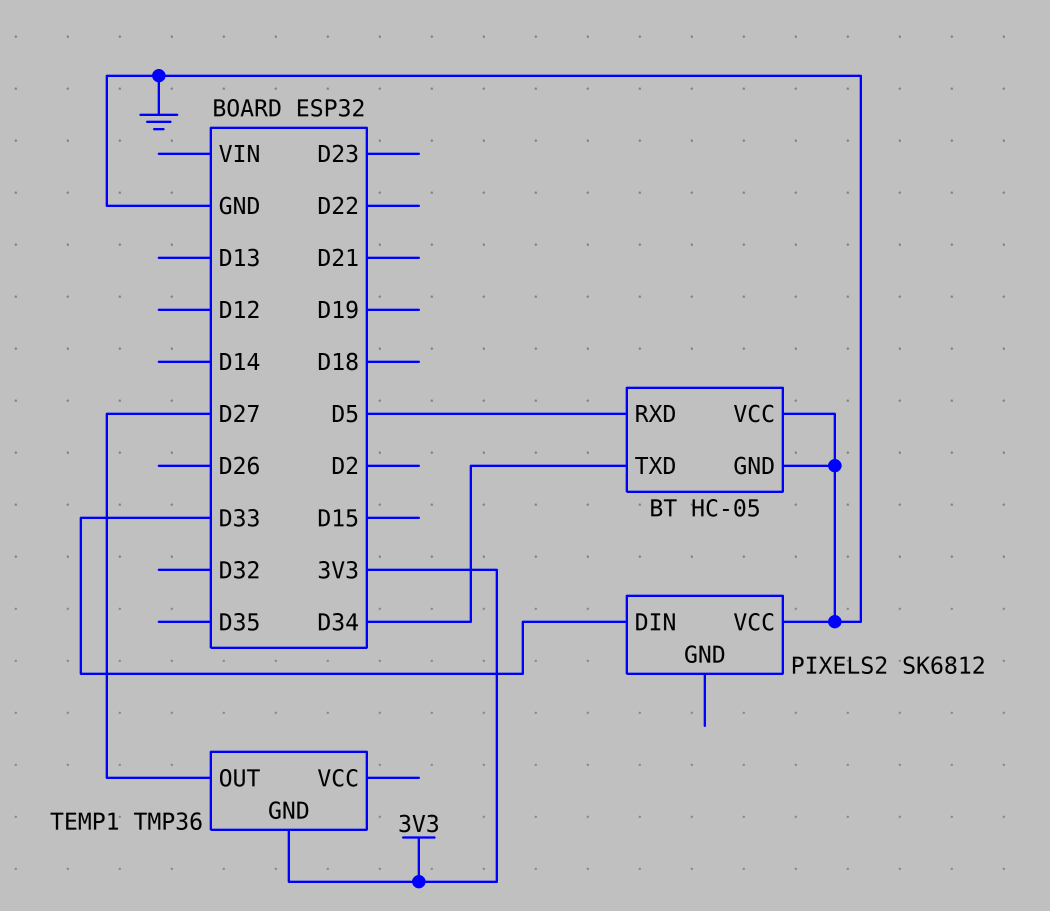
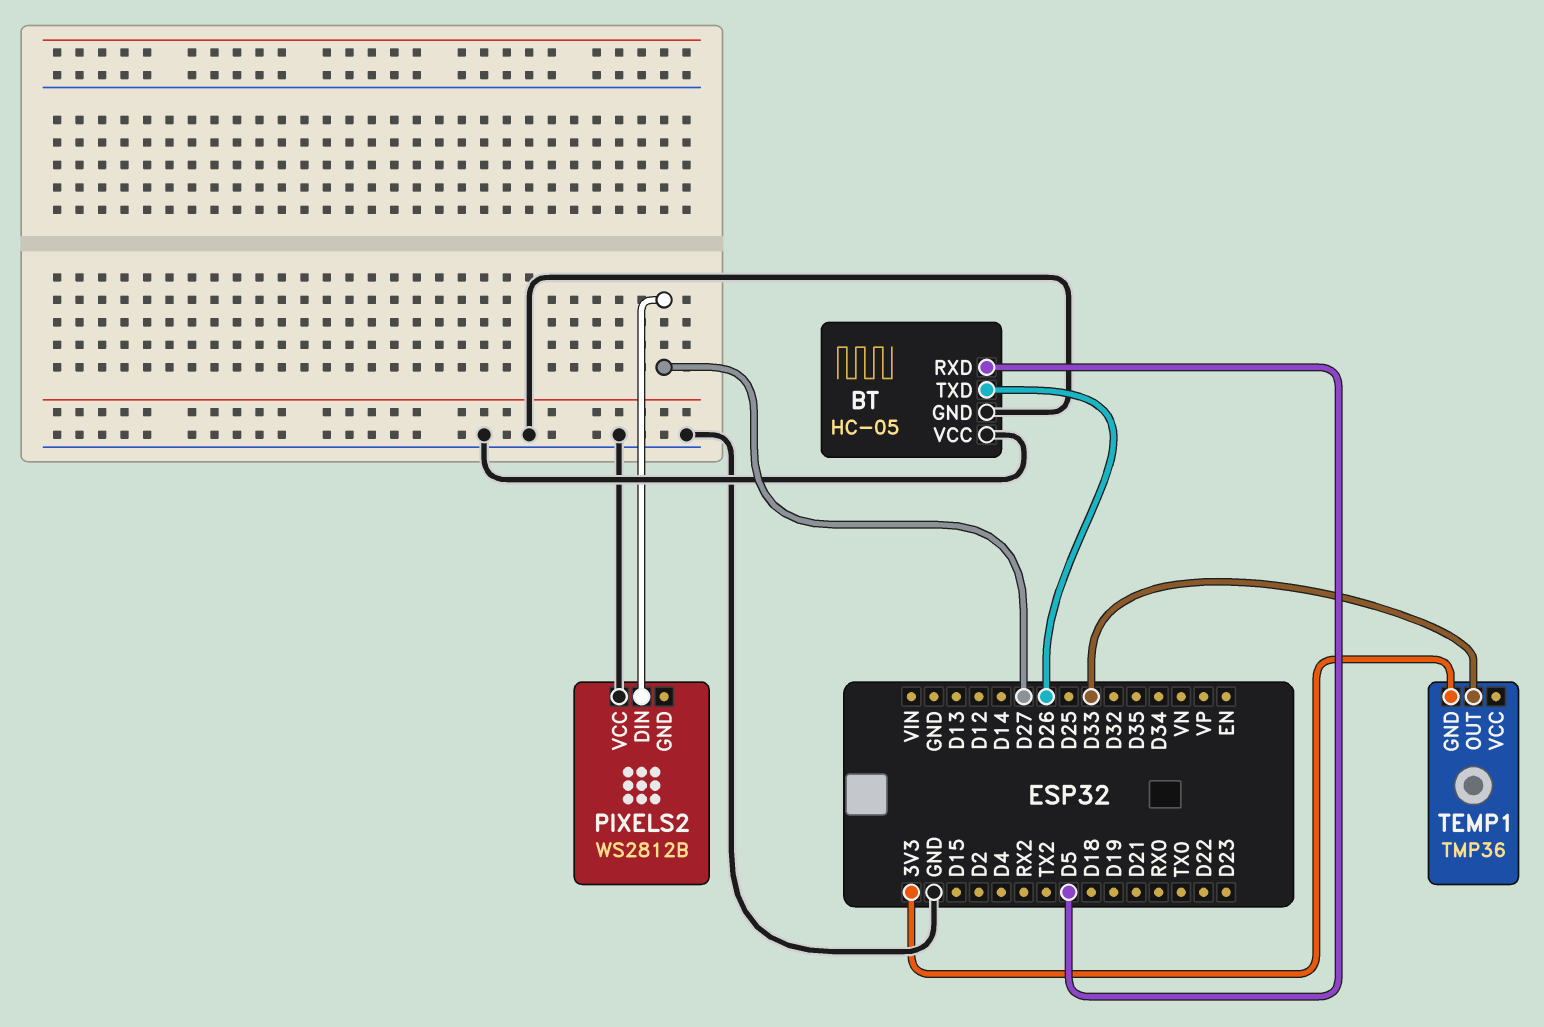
BT pin TXD: D34 -> D26
PIXELS2: SK6812 -> WS2812B
PIXELS2 pin DIN: D33 -> D27
TEMP1 pin OUT: D27 -> D33

